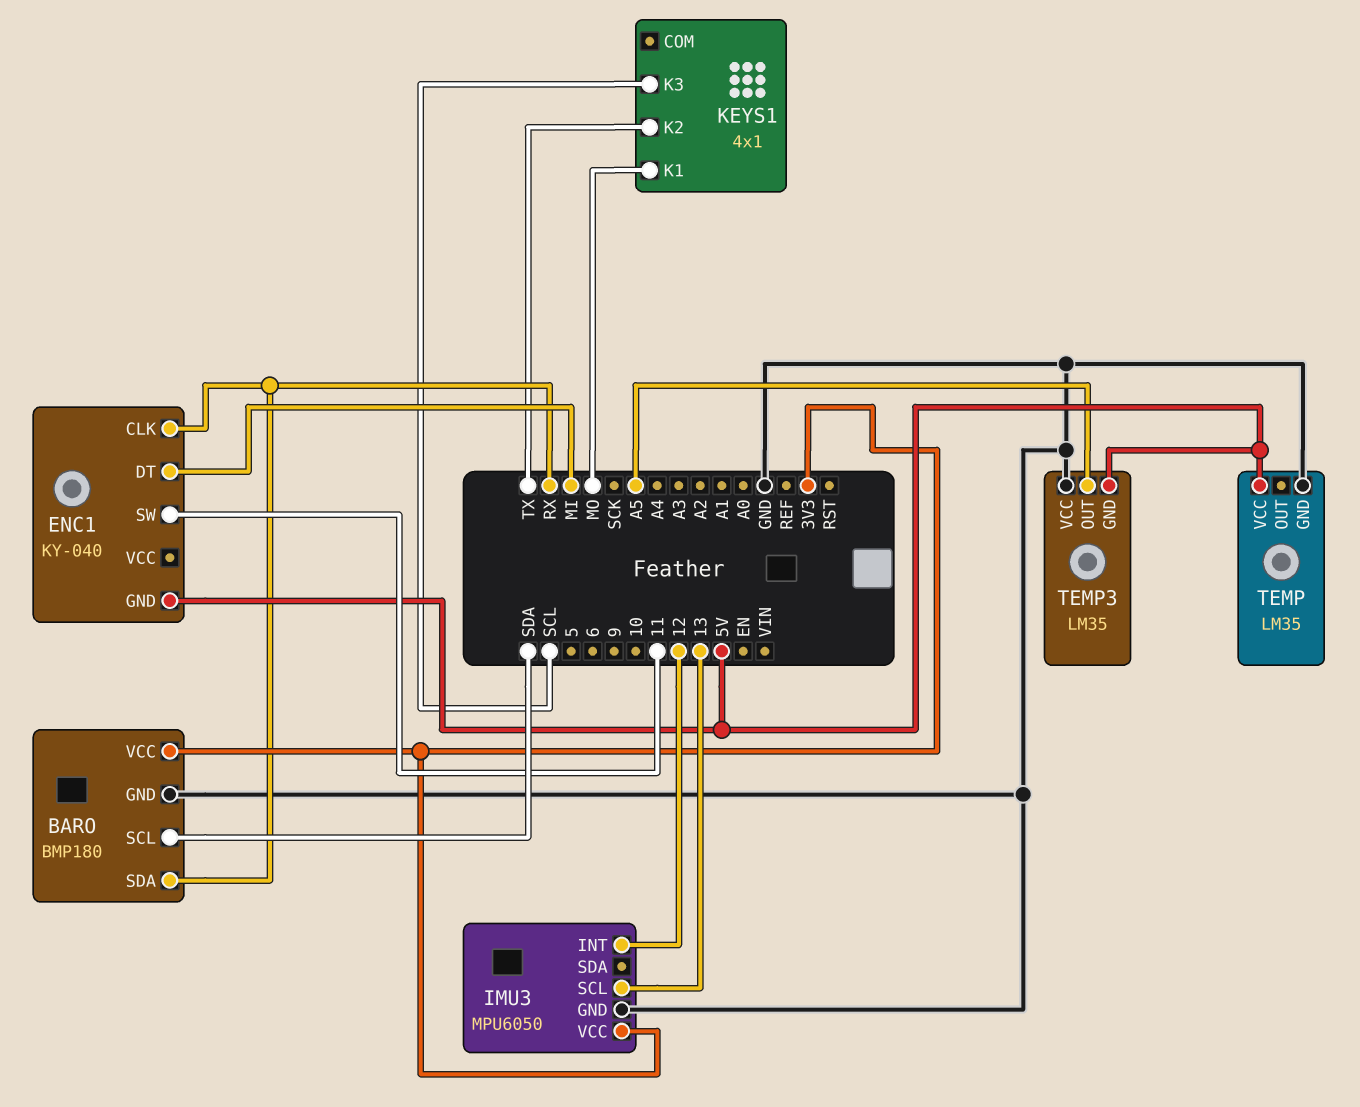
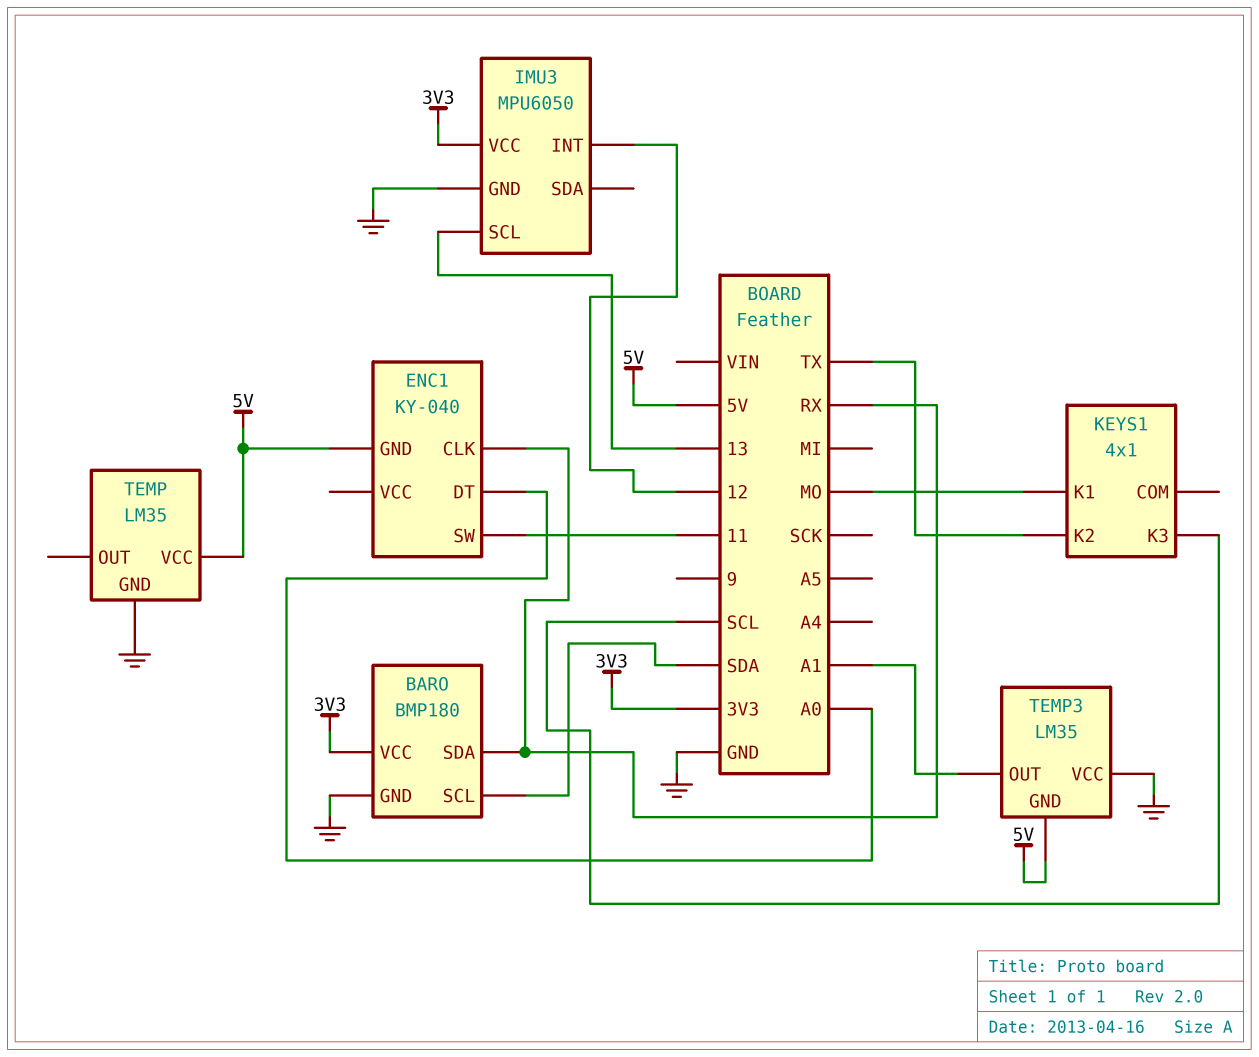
ENC1 pin DT: MI -> A0
TEMP3 pin OUT: A5 -> A1

